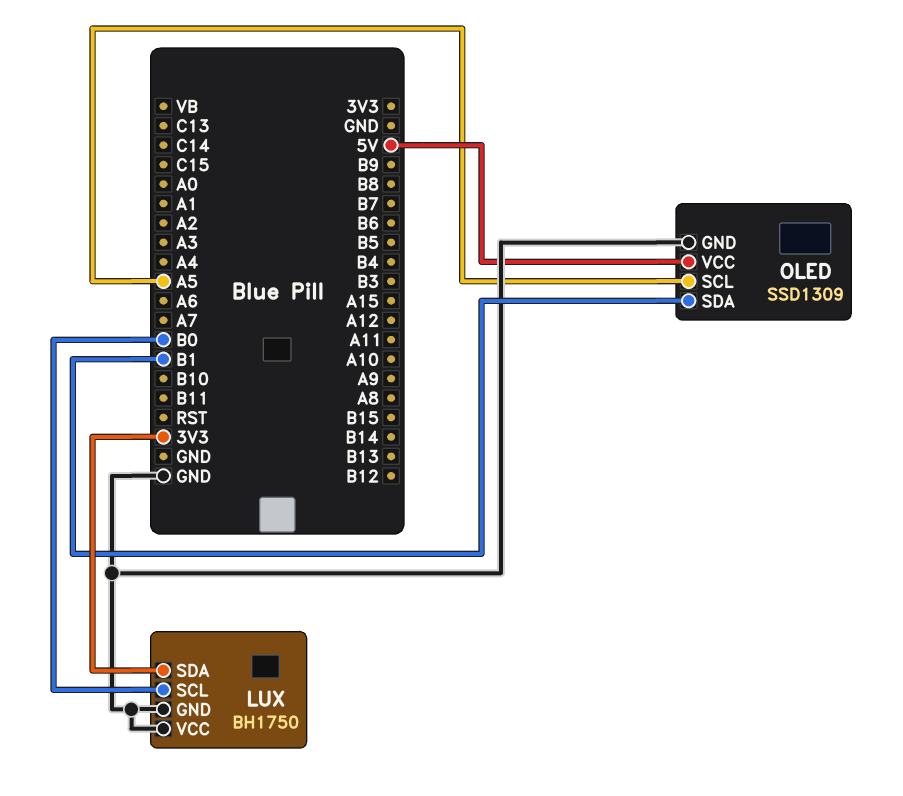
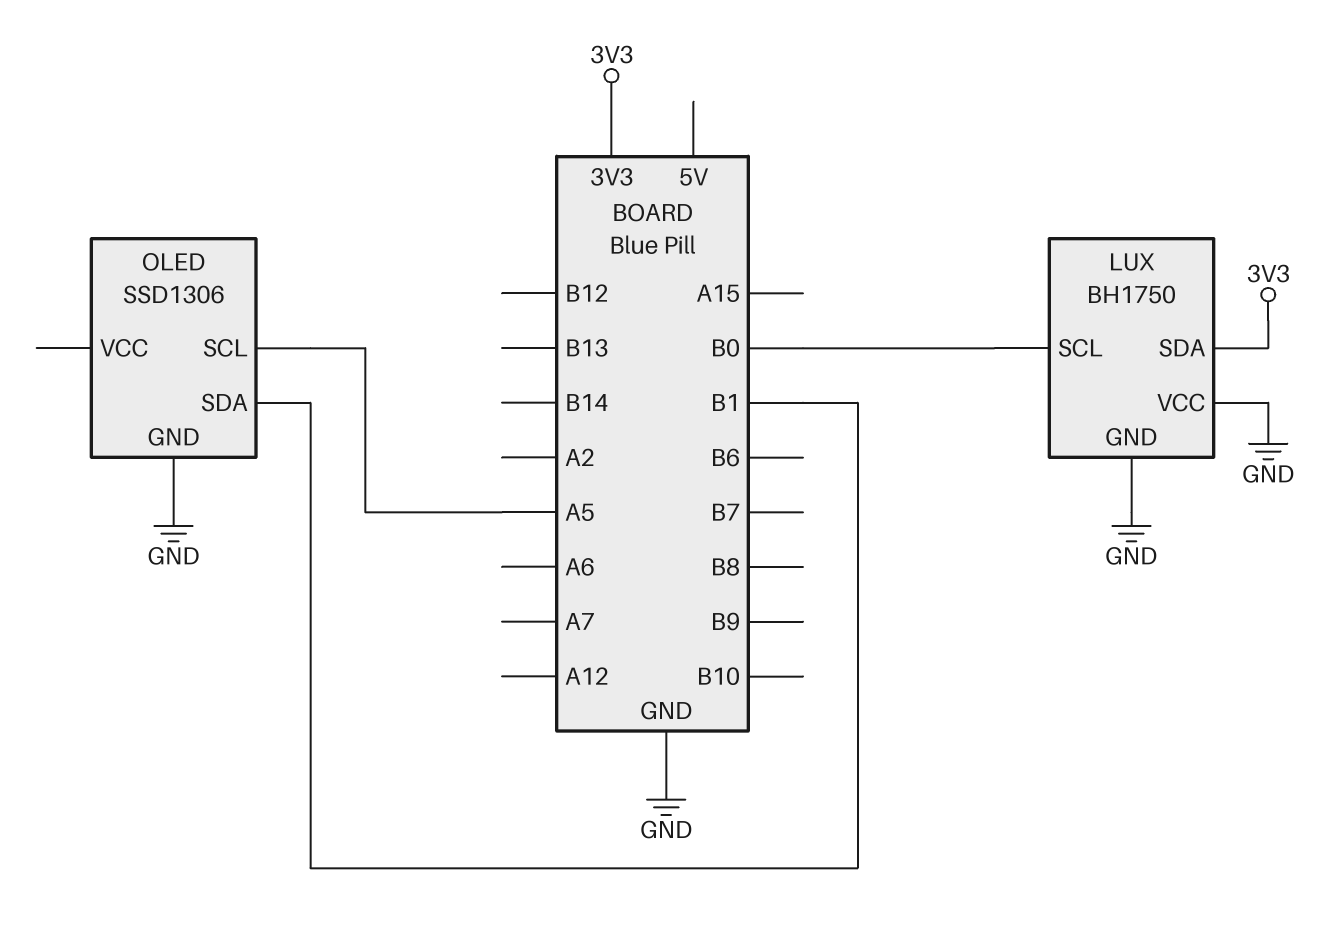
OLED: SSD1309 -> SSD1306
OLED pin VCC: 5V -> none

